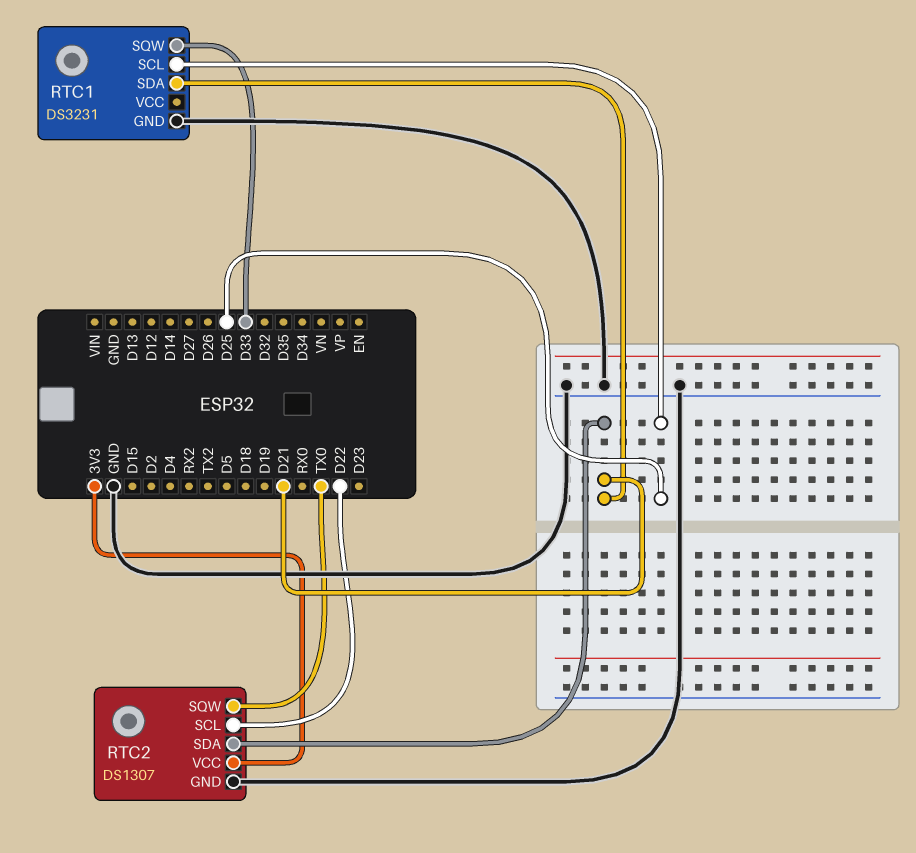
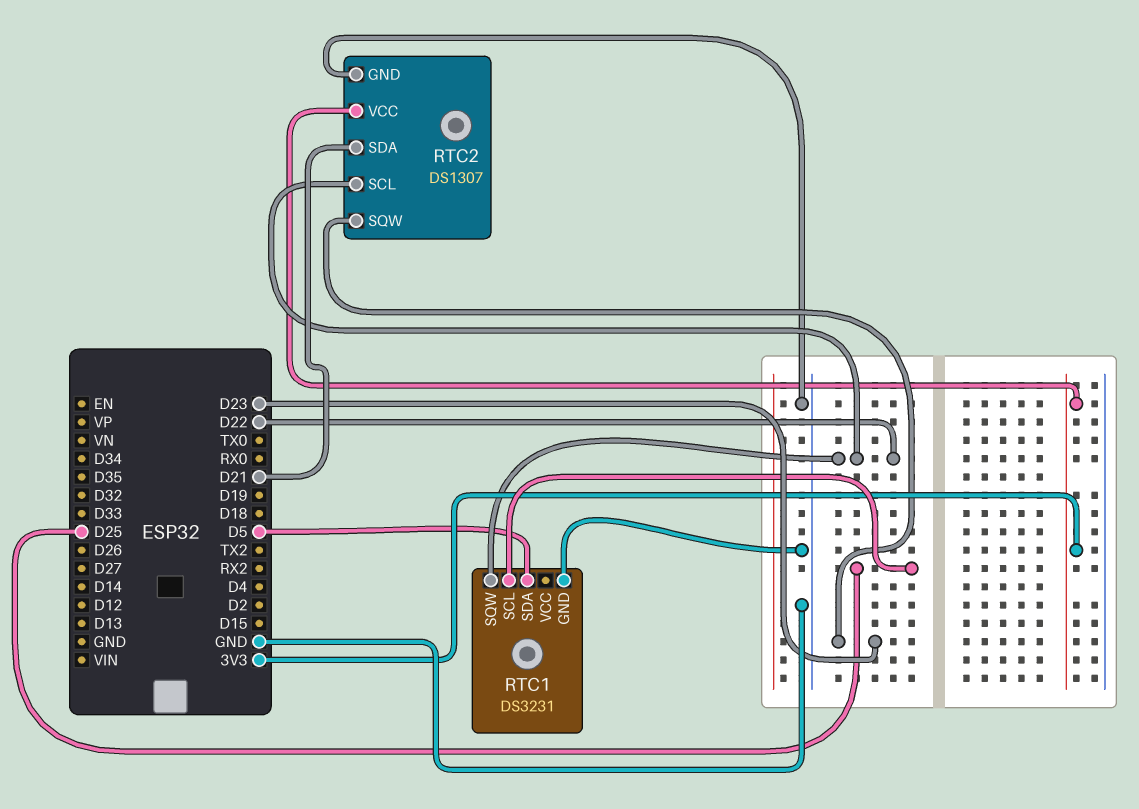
RTC1 pin SDA: D21 -> D5
RTC1 pin SQW: D33 -> D22
RTC2 pin SQW: TX0 -> D23

